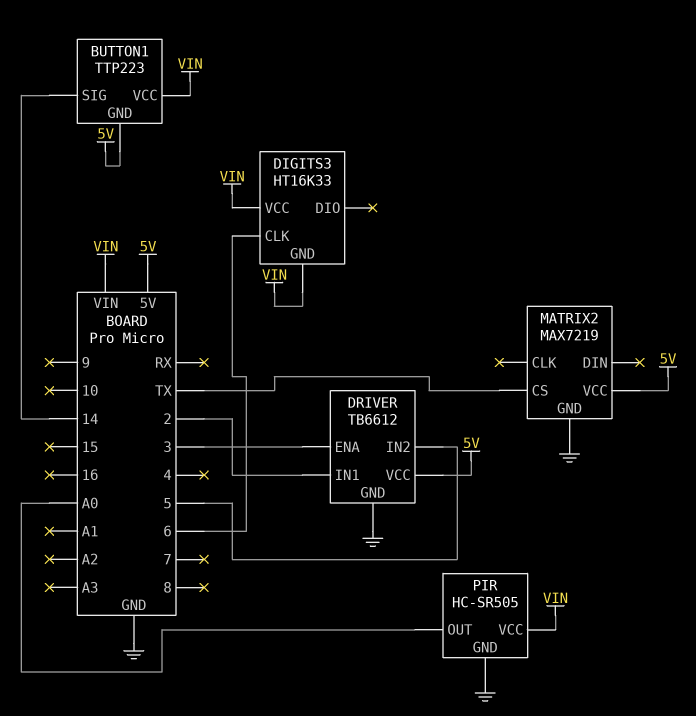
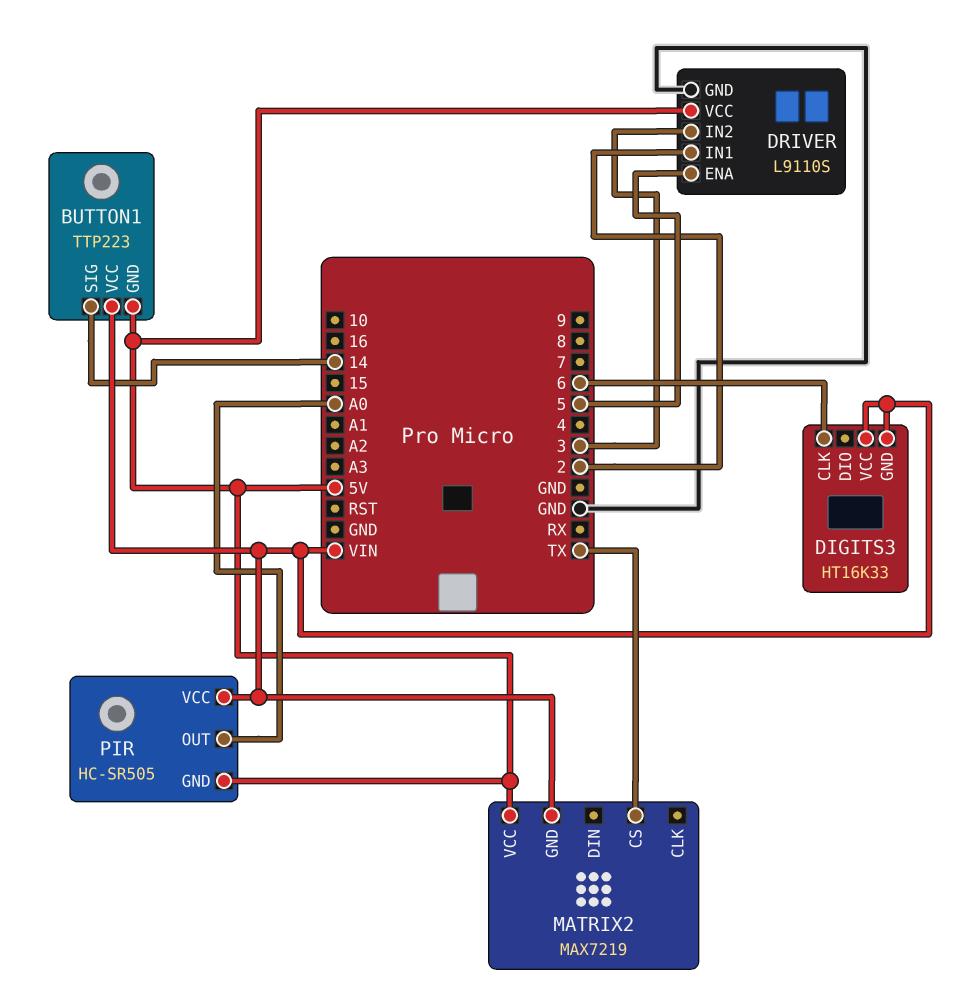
DRIVER: TB6612 -> L9110S
DRIVER pin ENA: 3 -> 5
DRIVER pin IN2: 5 -> 3
MATRIX2 pin GND: GND -> VIN
PIR pin GND: GND -> 5V

